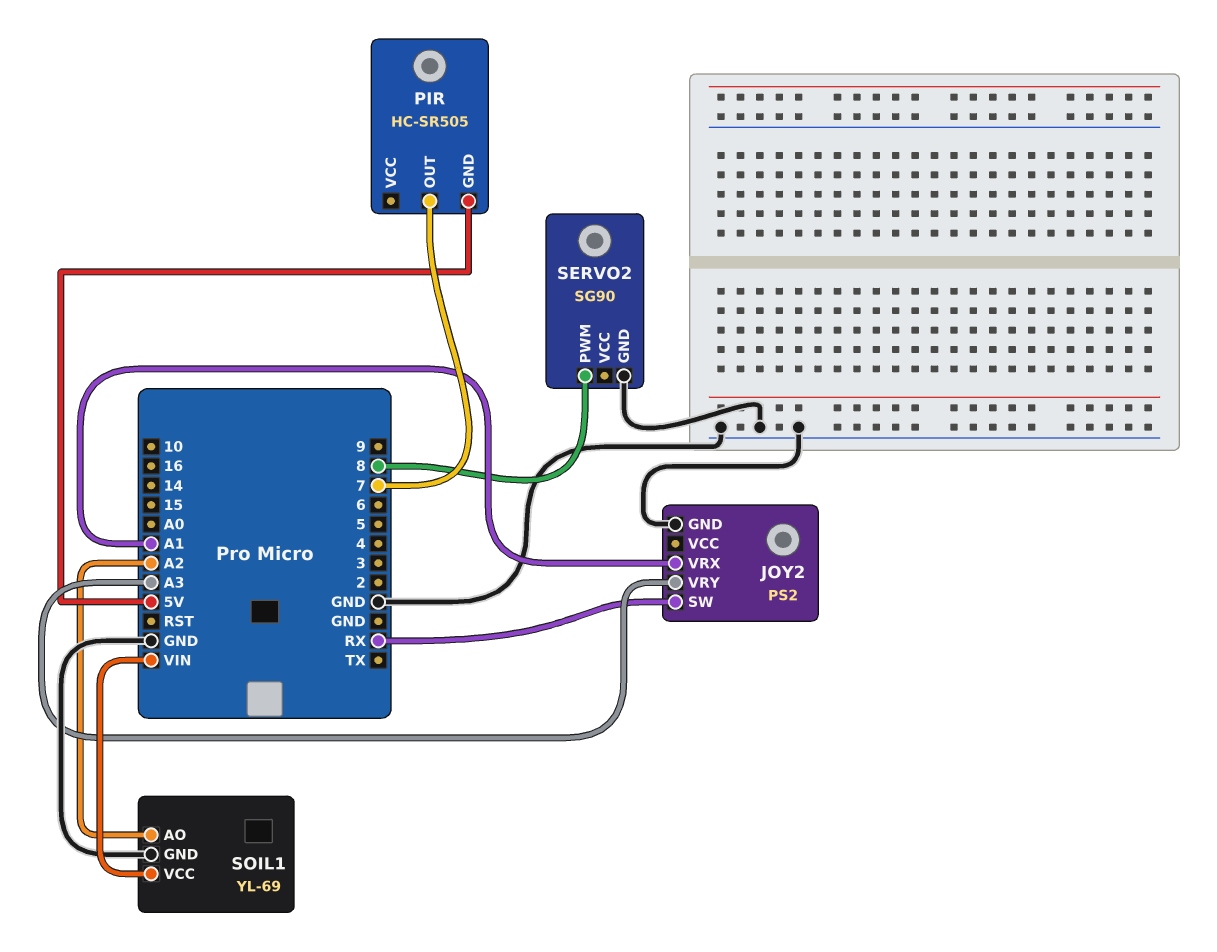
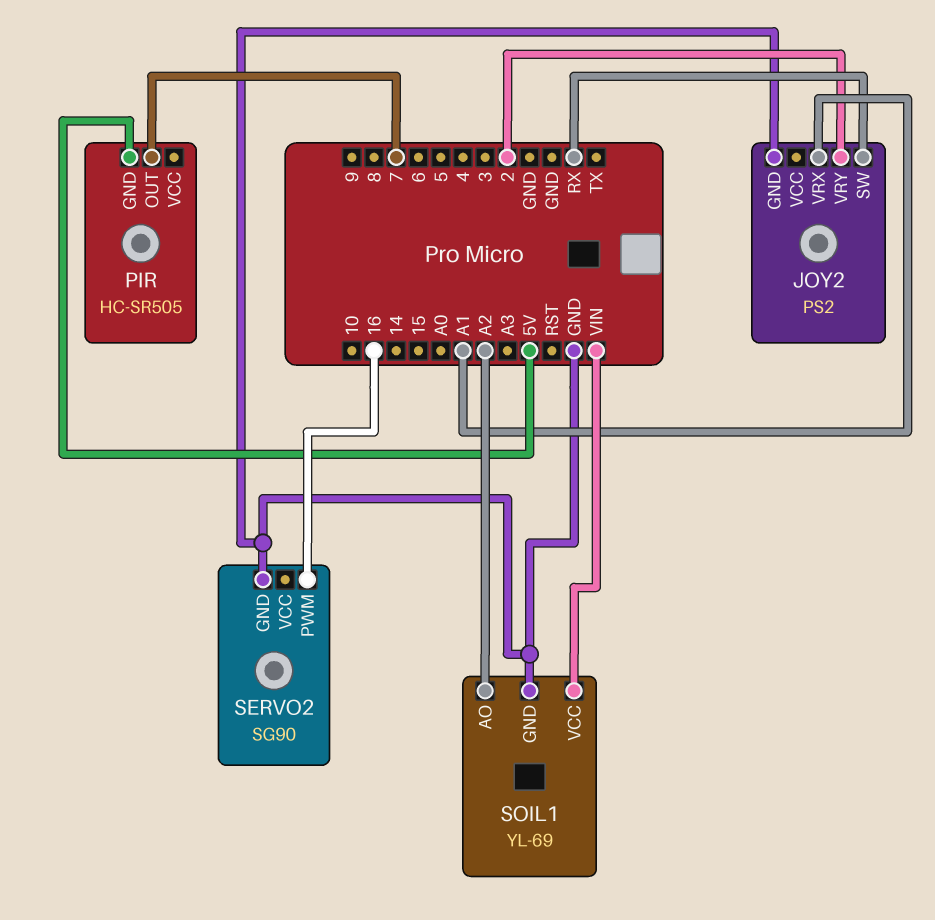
JOY2 pin VRY: A3 -> 2
SERVO2 pin PWM: 8 -> 16

